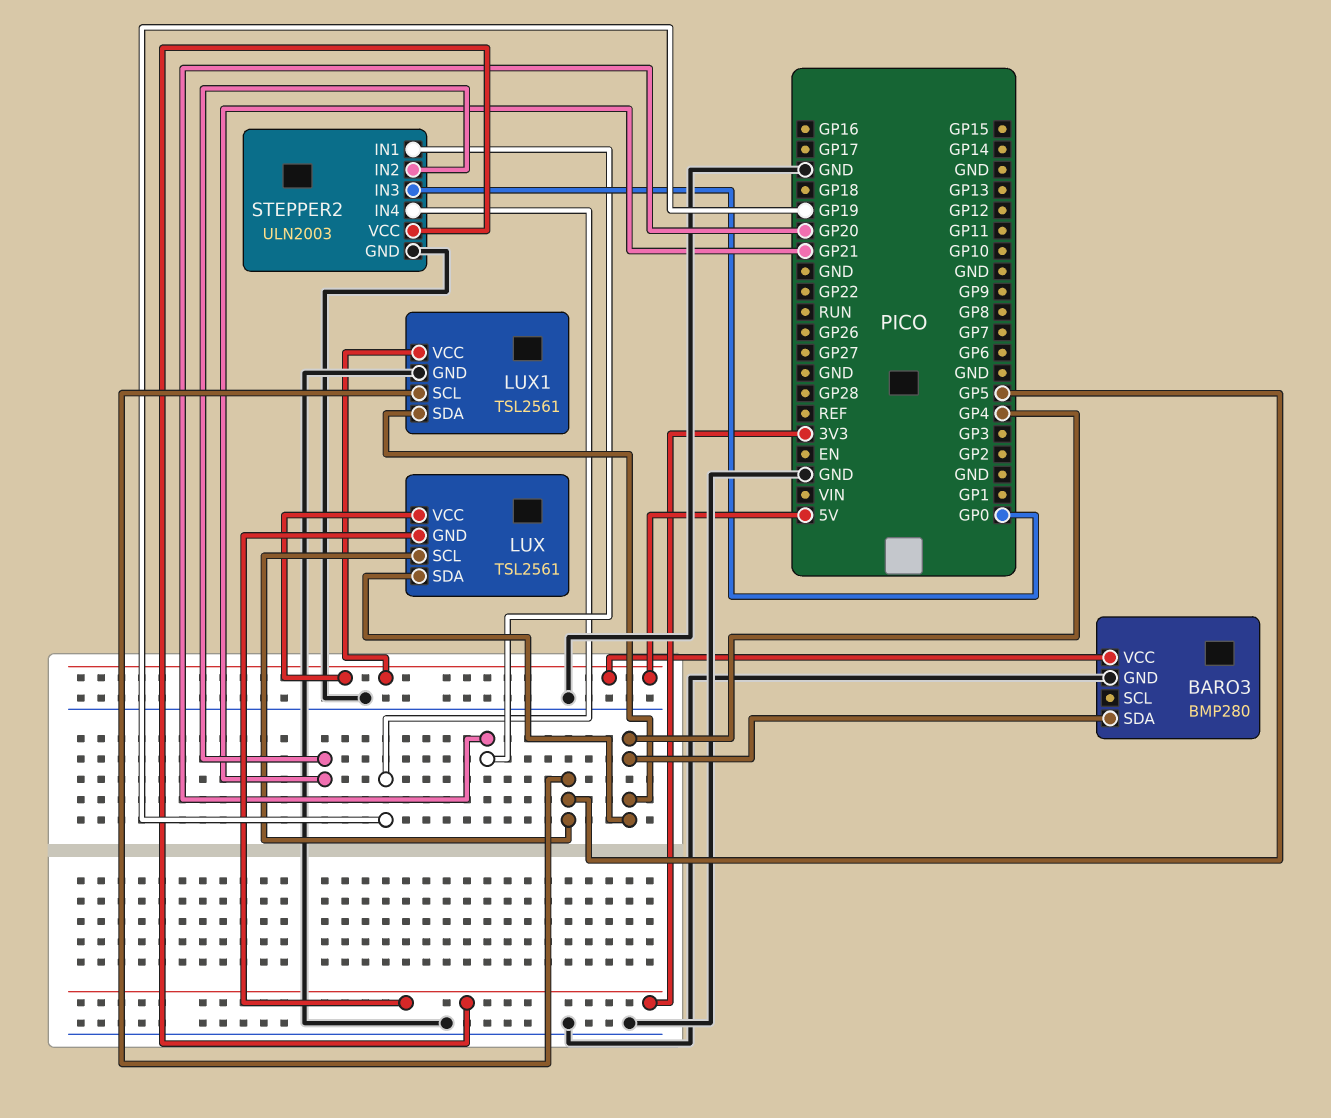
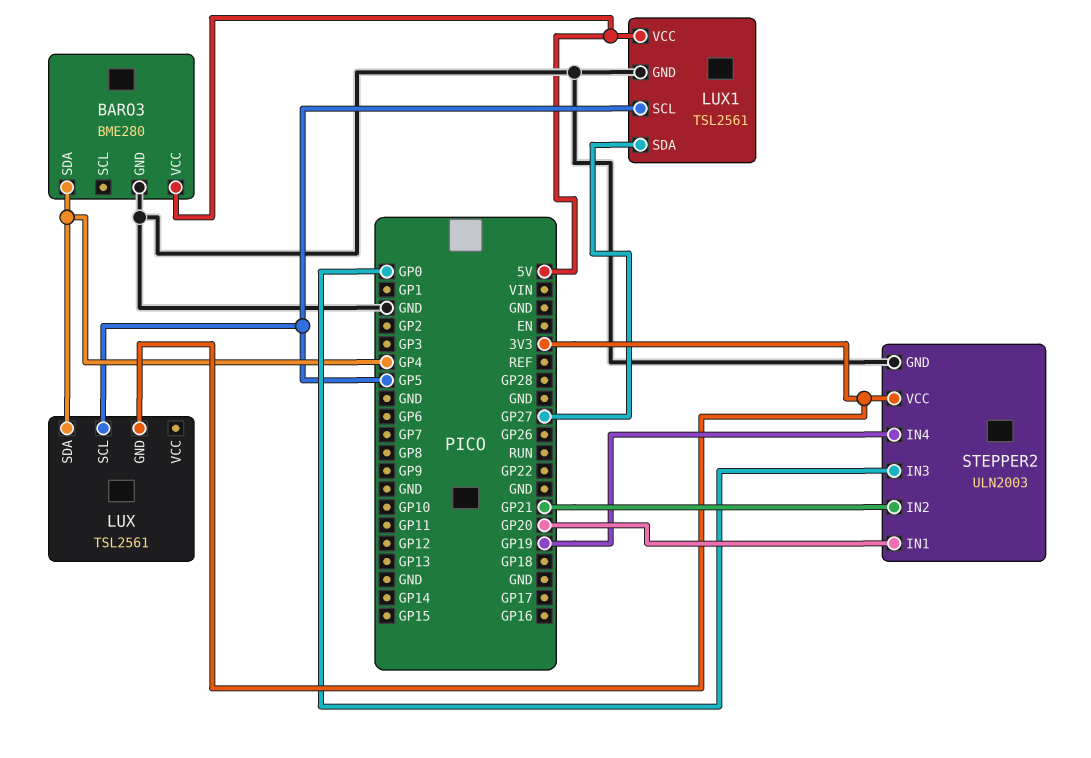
BARO3: BMP280 -> BME280
LUX pin VCC: 5V -> none
LUX1 pin SDA: GP4 -> GP27

